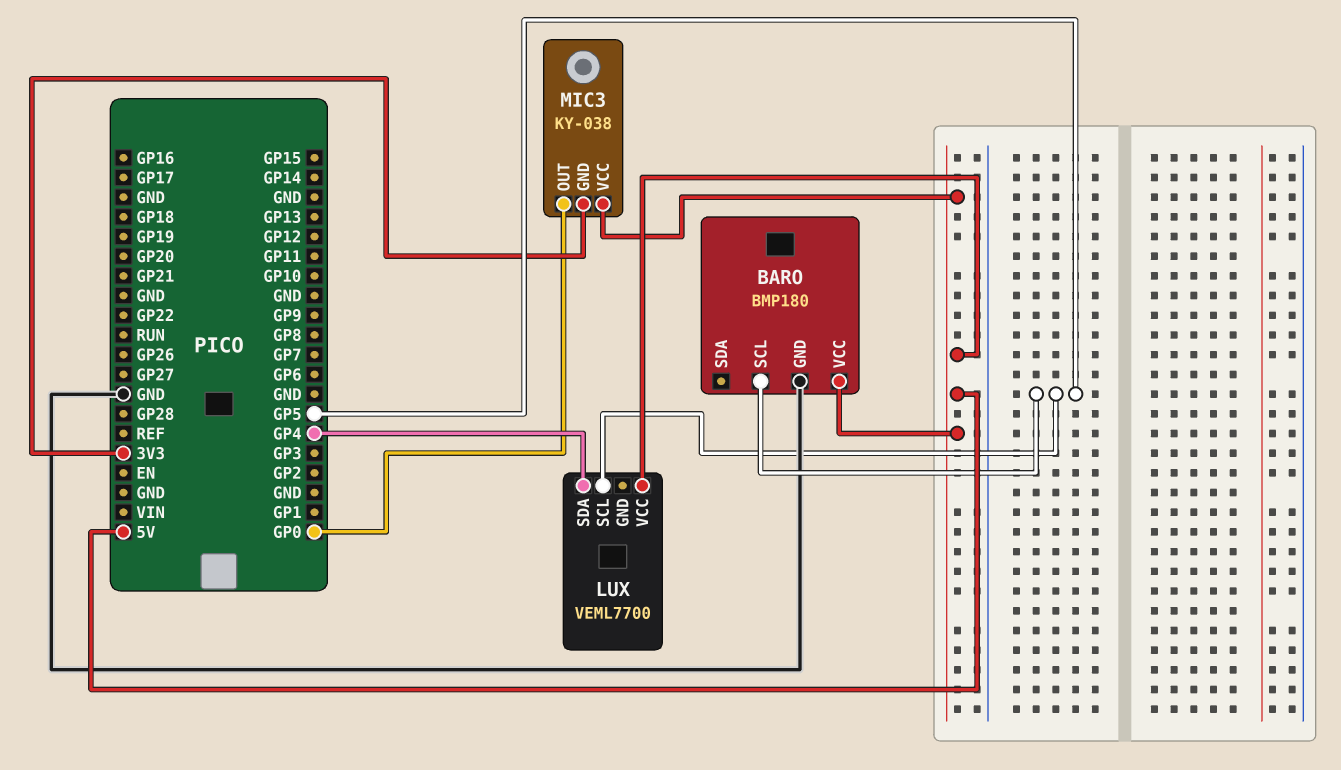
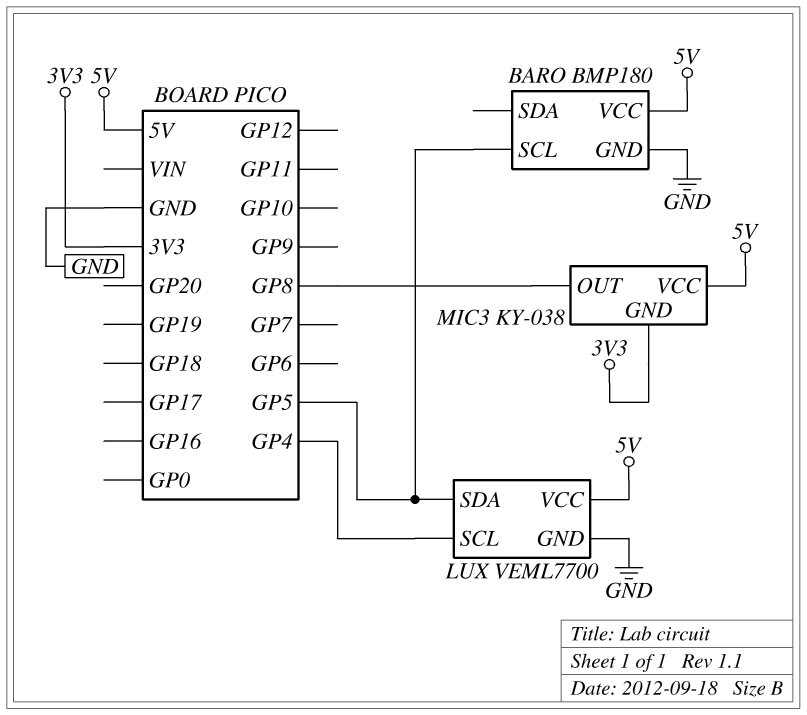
LUX pin GND: none -> GND
LUX pin SCL: GP5 -> GP4
LUX pin SDA: GP4 -> GP5
MIC3 pin OUT: GP0 -> GP8

